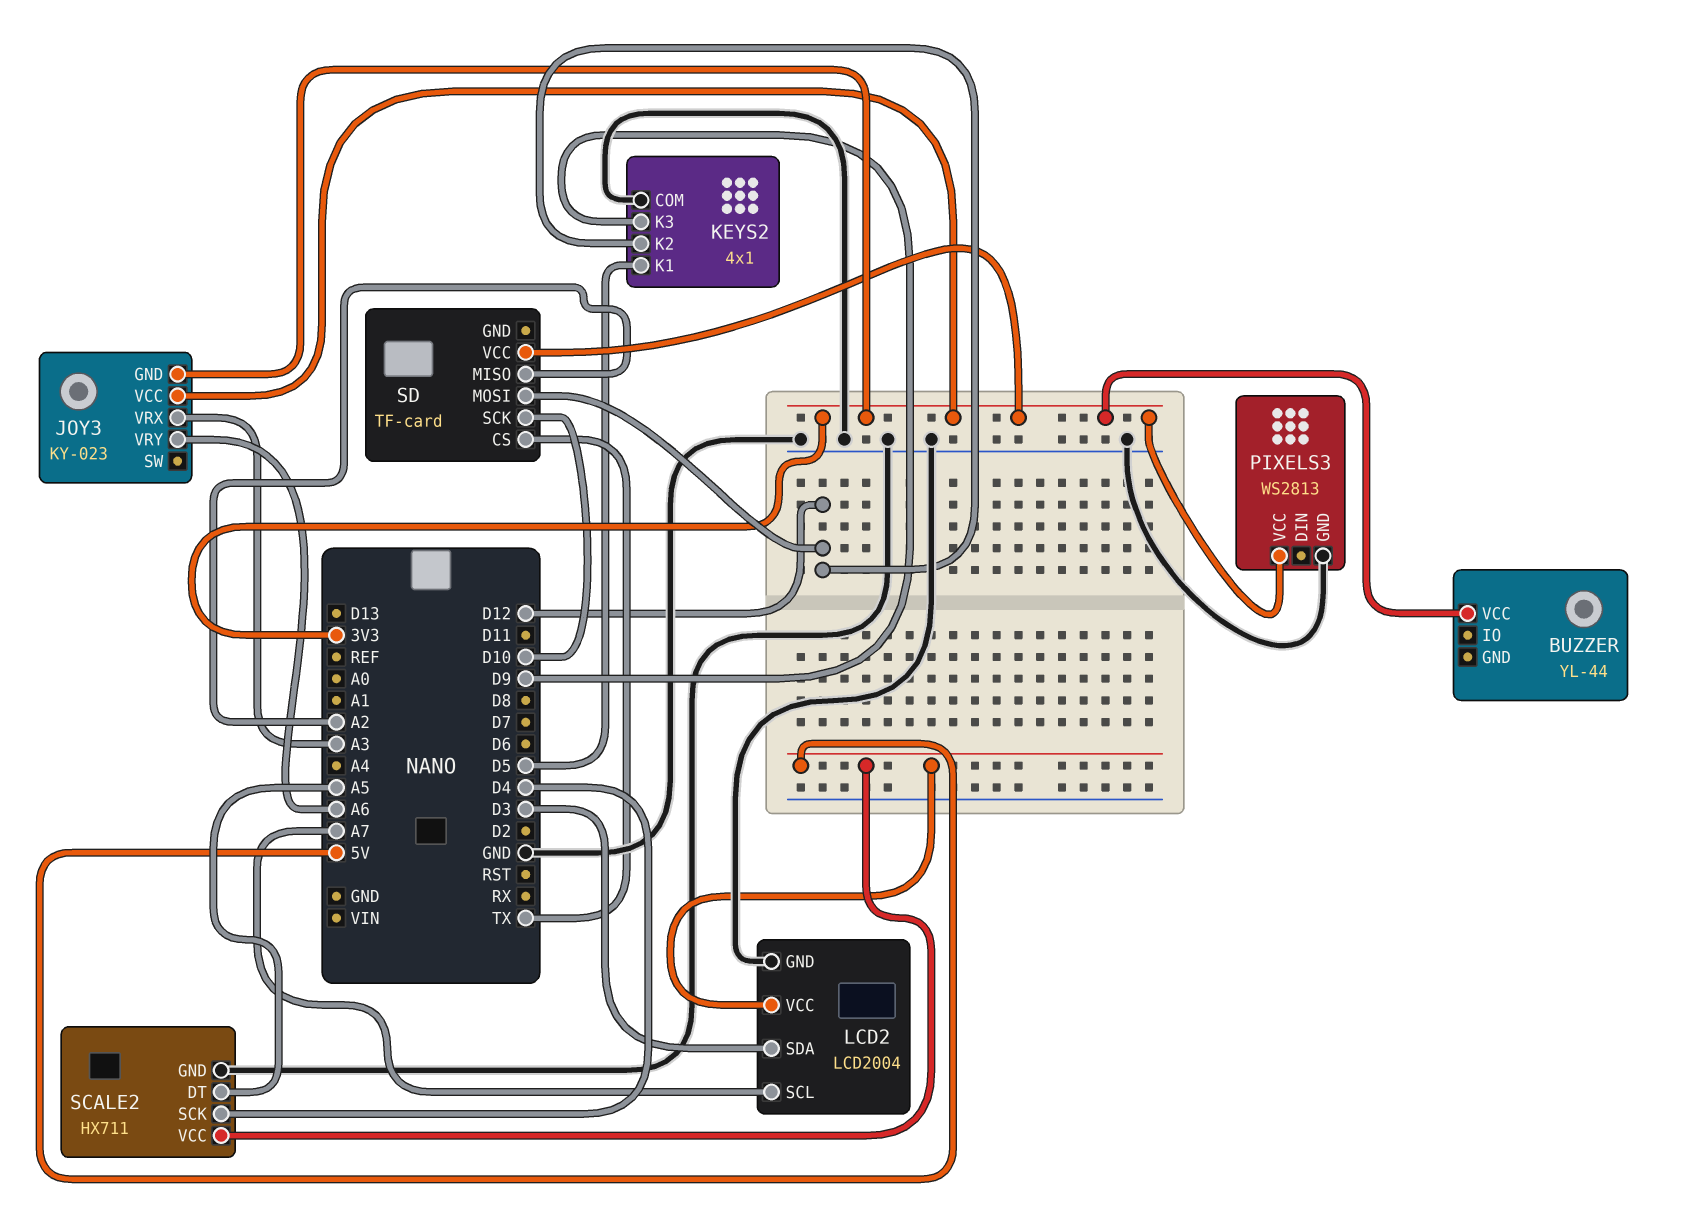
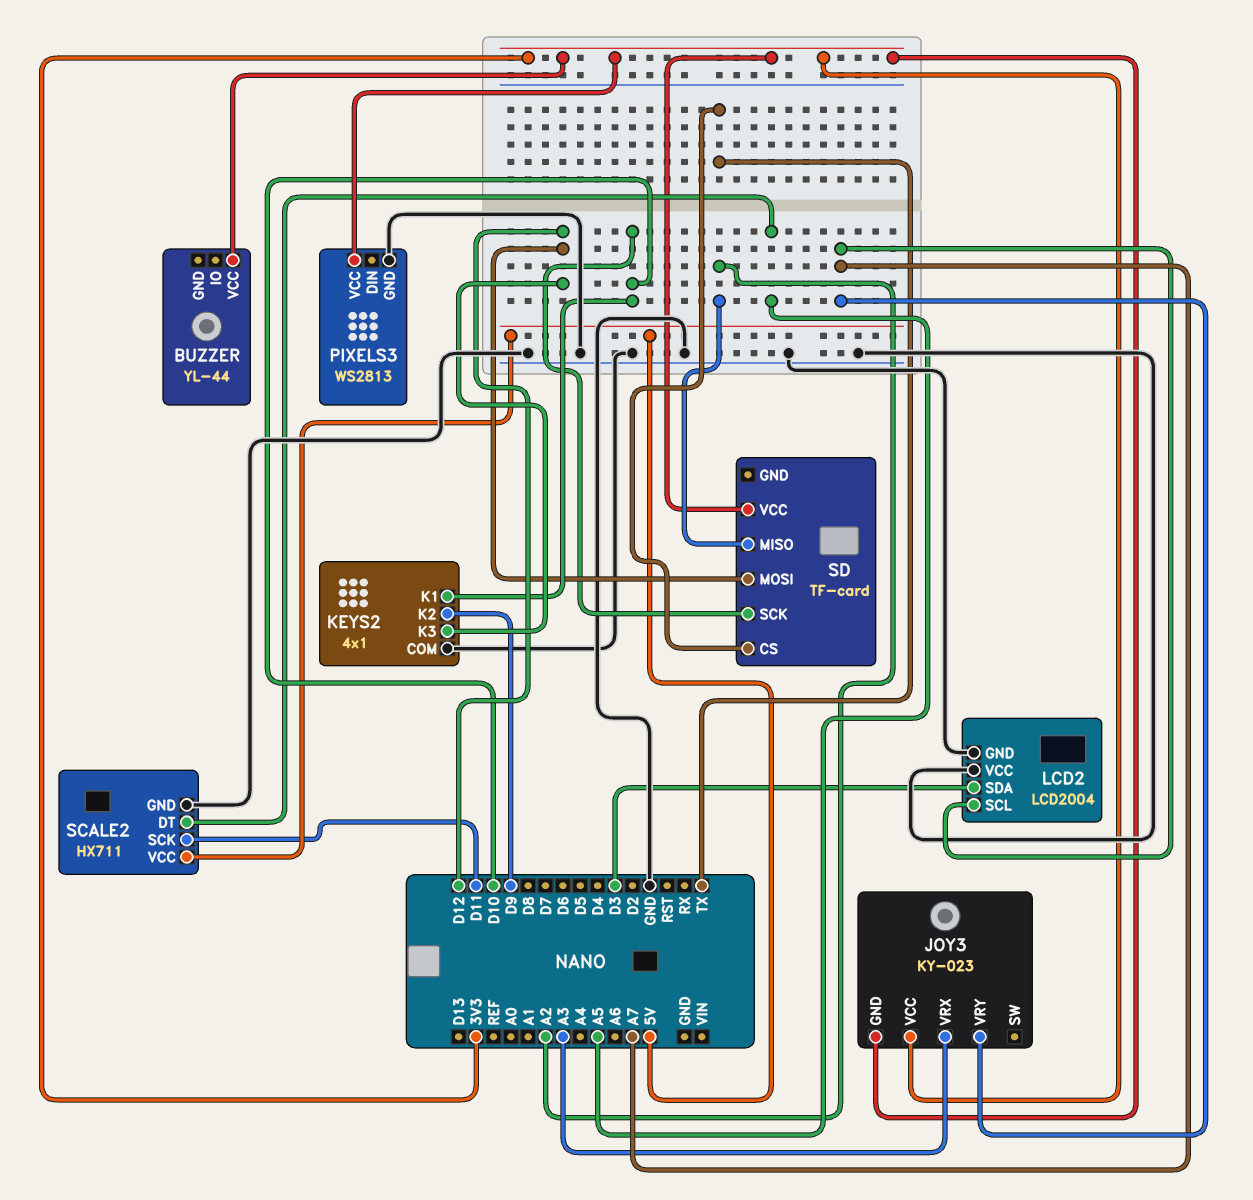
JOY3 pin VRY: A6 -> A7
KEYS2 pin K1: D5 -> D10
KEYS2 pin K2: D12 -> D9
KEYS2 pin K3: D9 -> D12
LCD2 pin VCC: 5V -> GND
SCALE2 pin SCK: D4 -> D11

